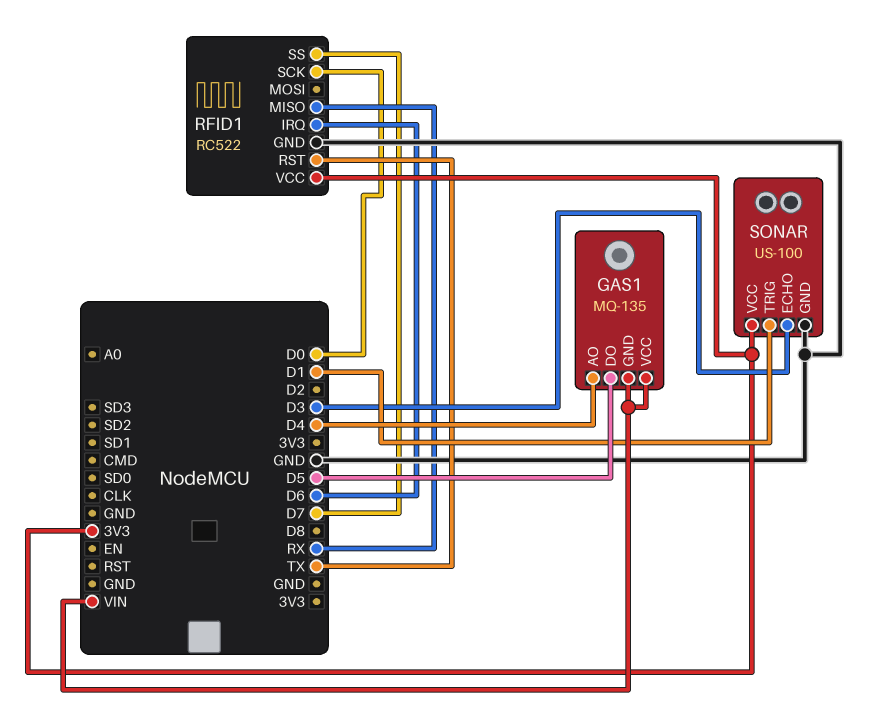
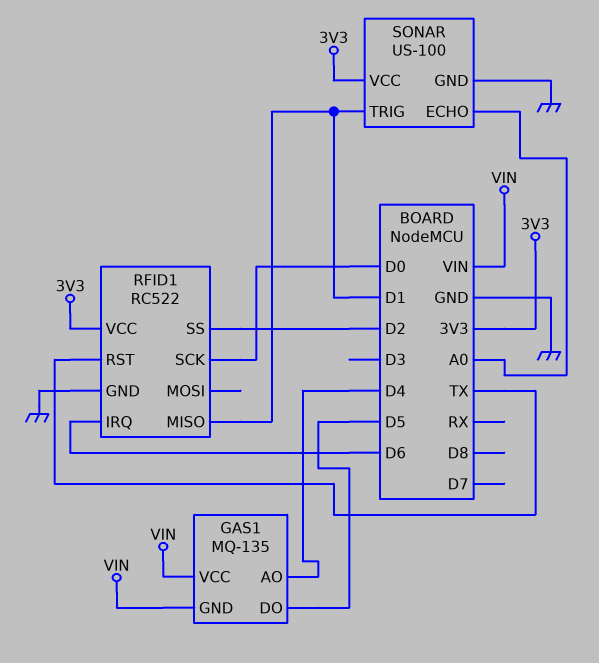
RFID1 pin MISO: RX -> D1
RFID1 pin SS: D7 -> D2
SONAR pin ECHO: D3 -> A0

